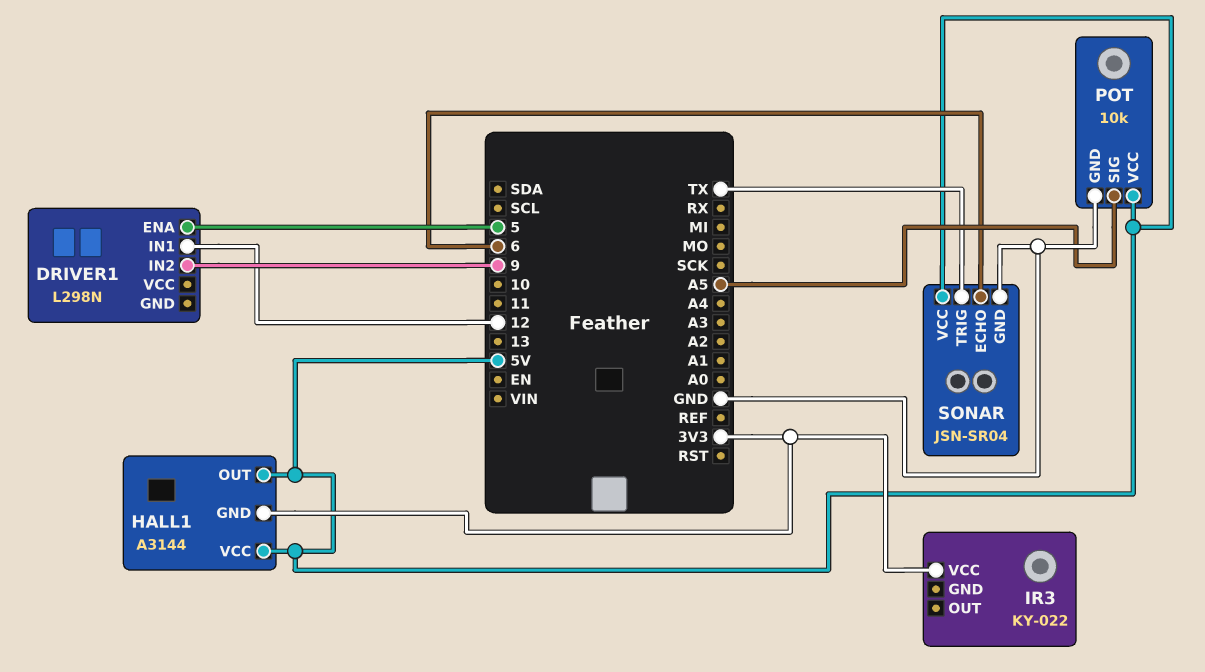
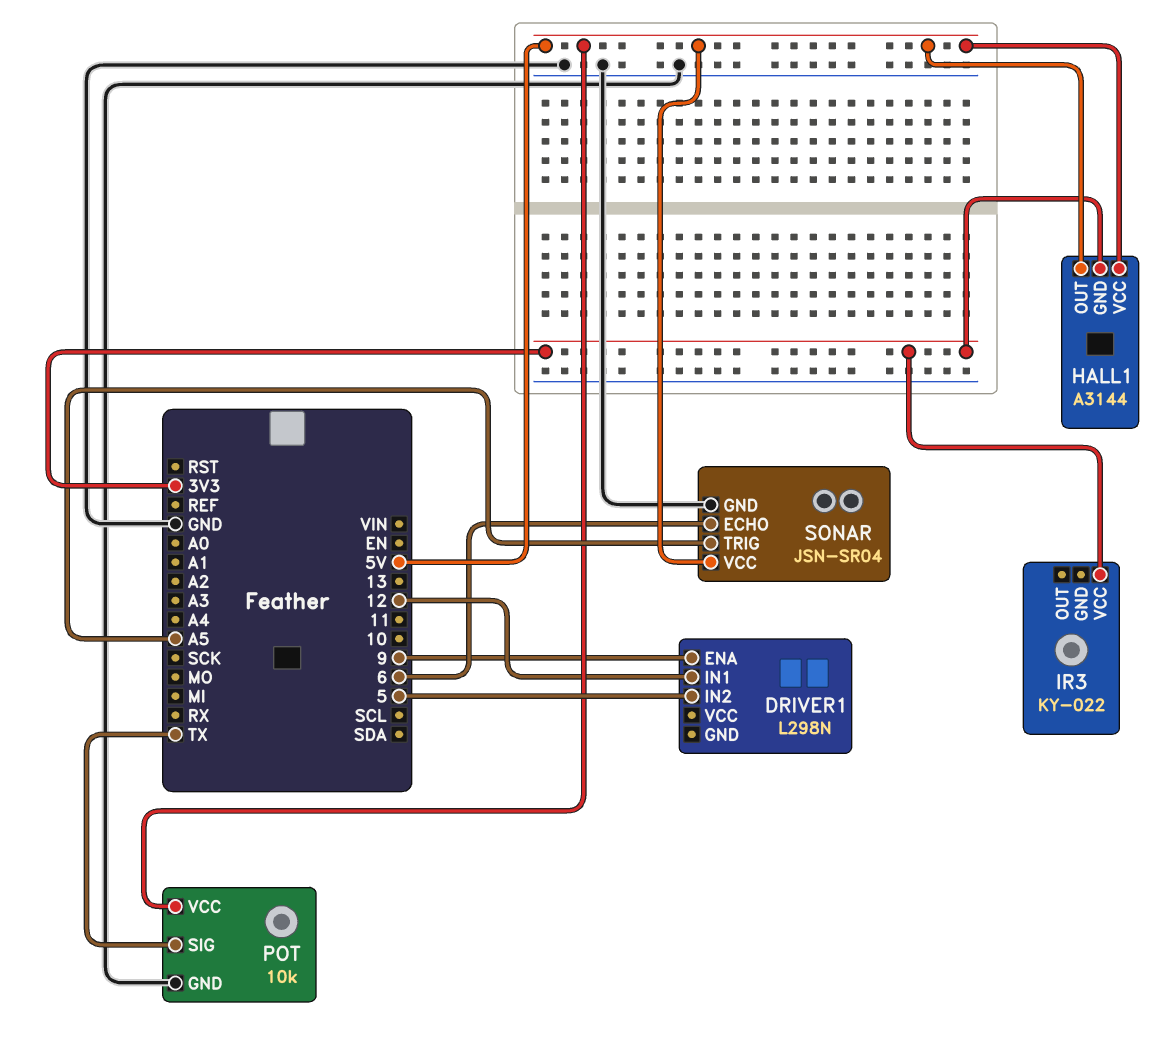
DRIVER1 pin ENA: 5 -> 9
DRIVER1 pin IN2: 9 -> 5
POT pin SIG: A5 -> TX
SONAR pin TRIG: TX -> A5

